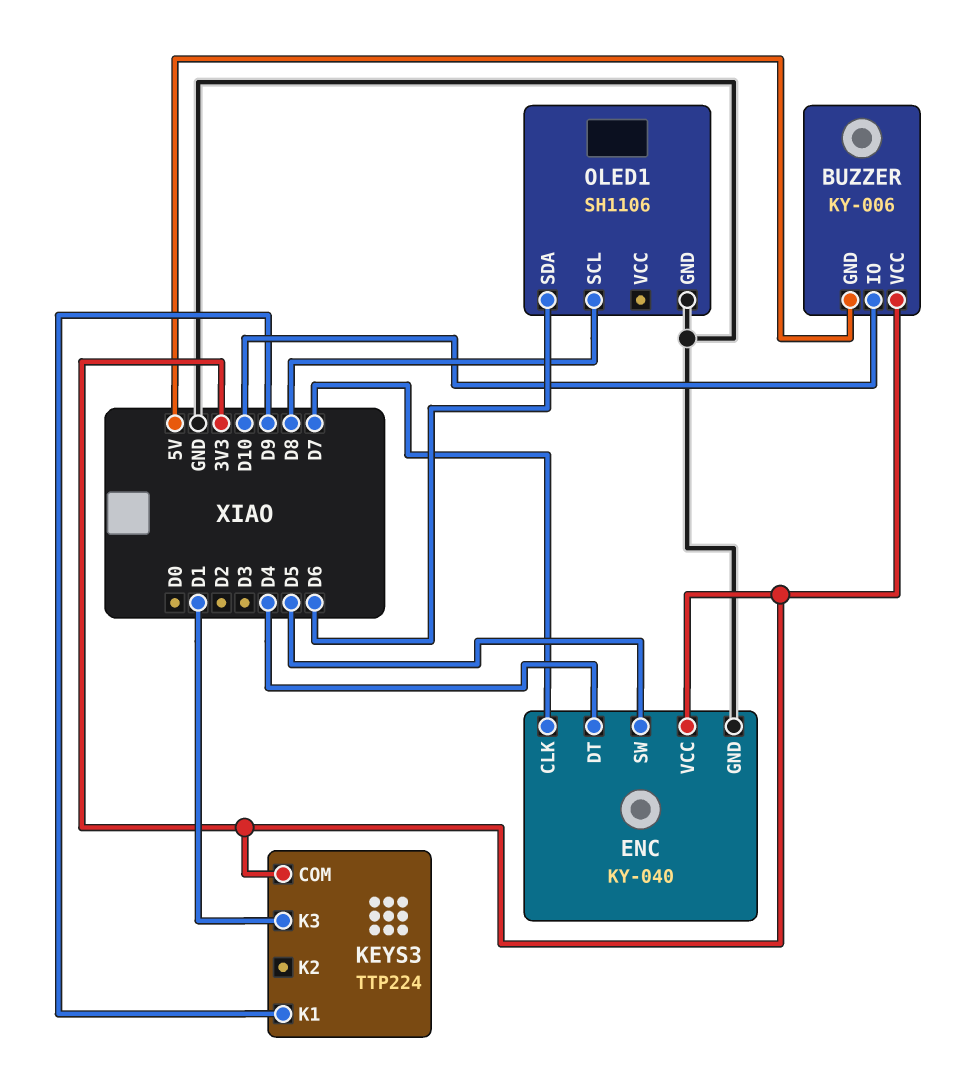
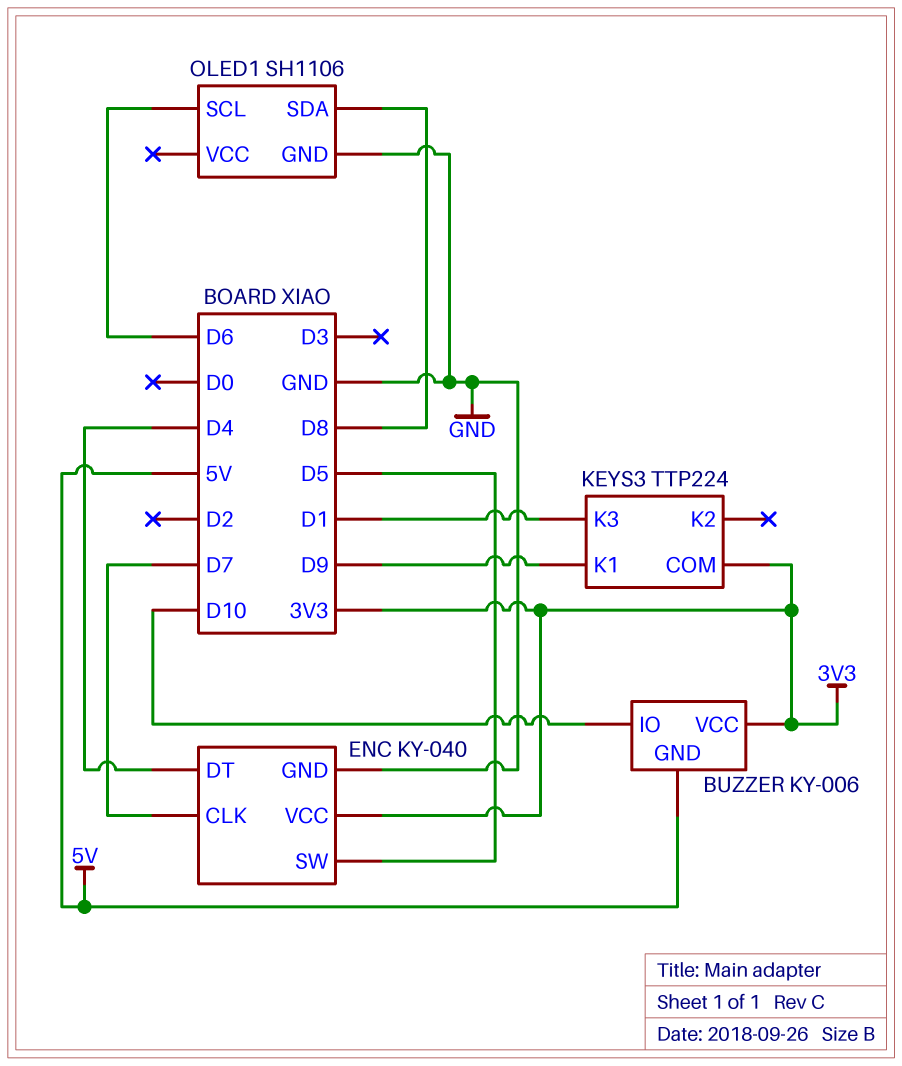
OLED1 pin SCL: D8 -> D6
OLED1 pin SDA: D6 -> D8

